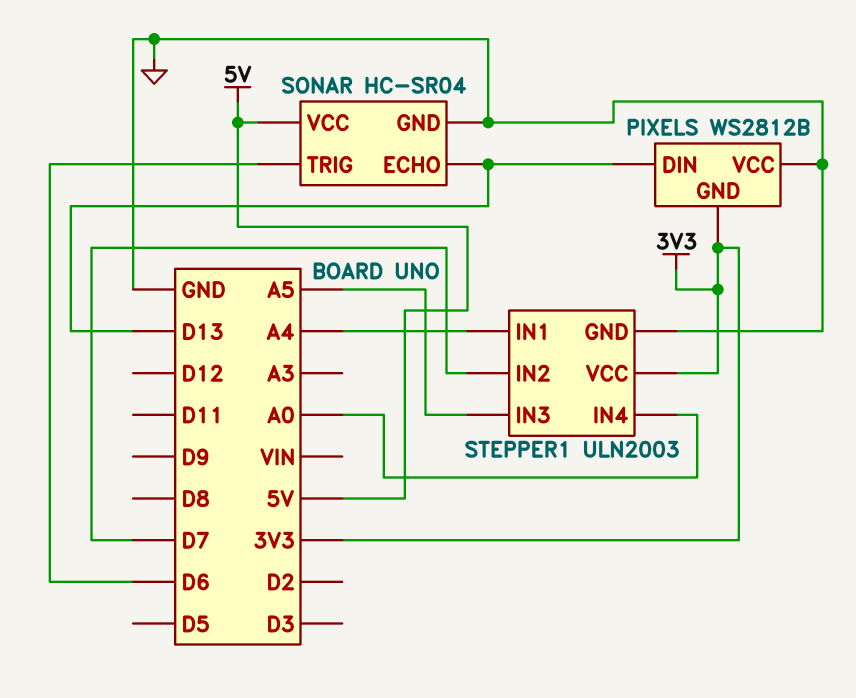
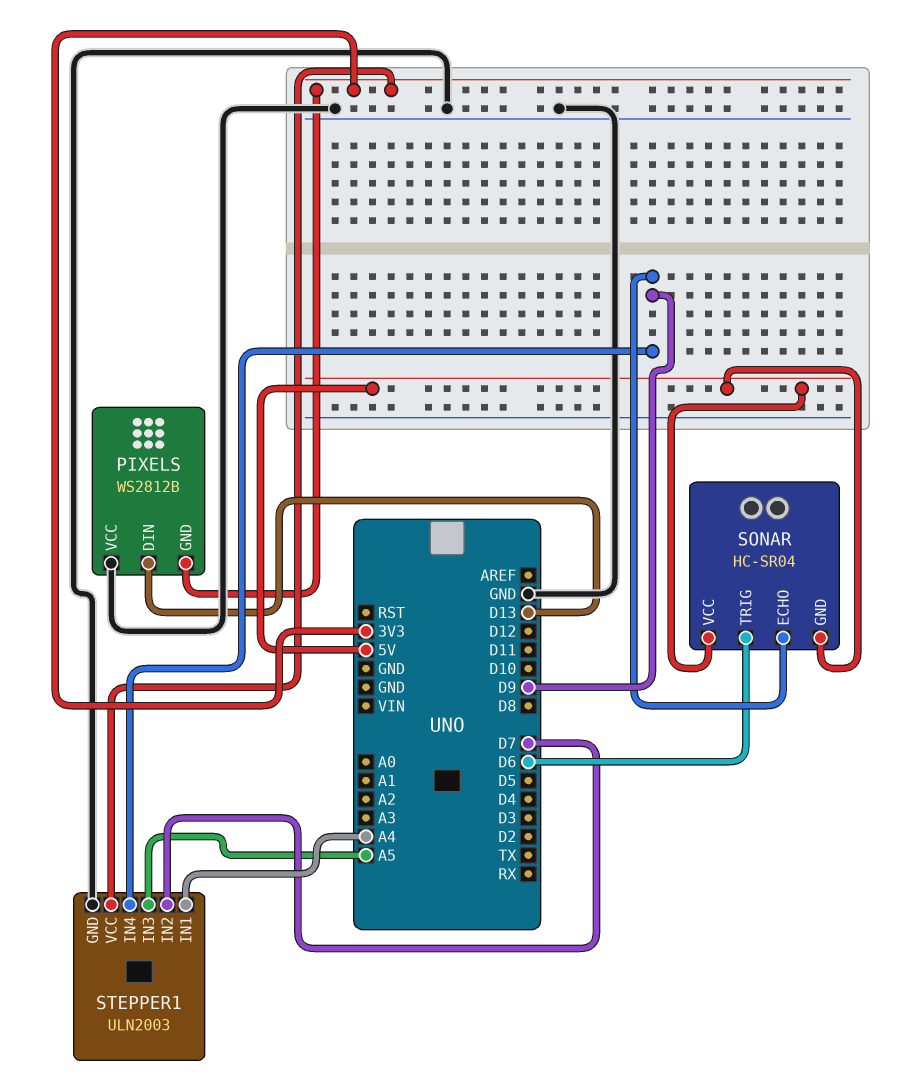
SONAR pin ECHO: D13 -> D9
SONAR pin GND: GND -> 5V
STEPPER1 pin IN4: A0 -> D9

